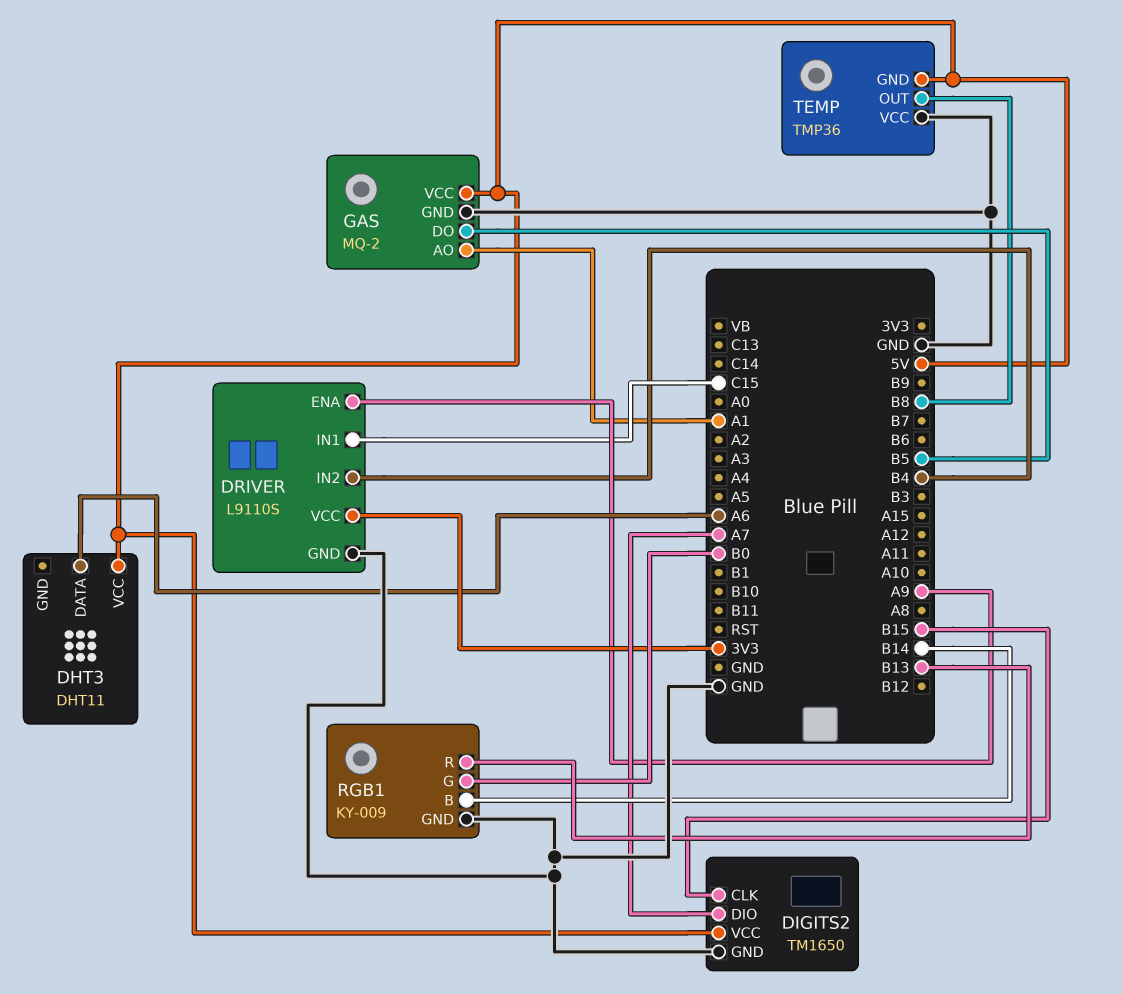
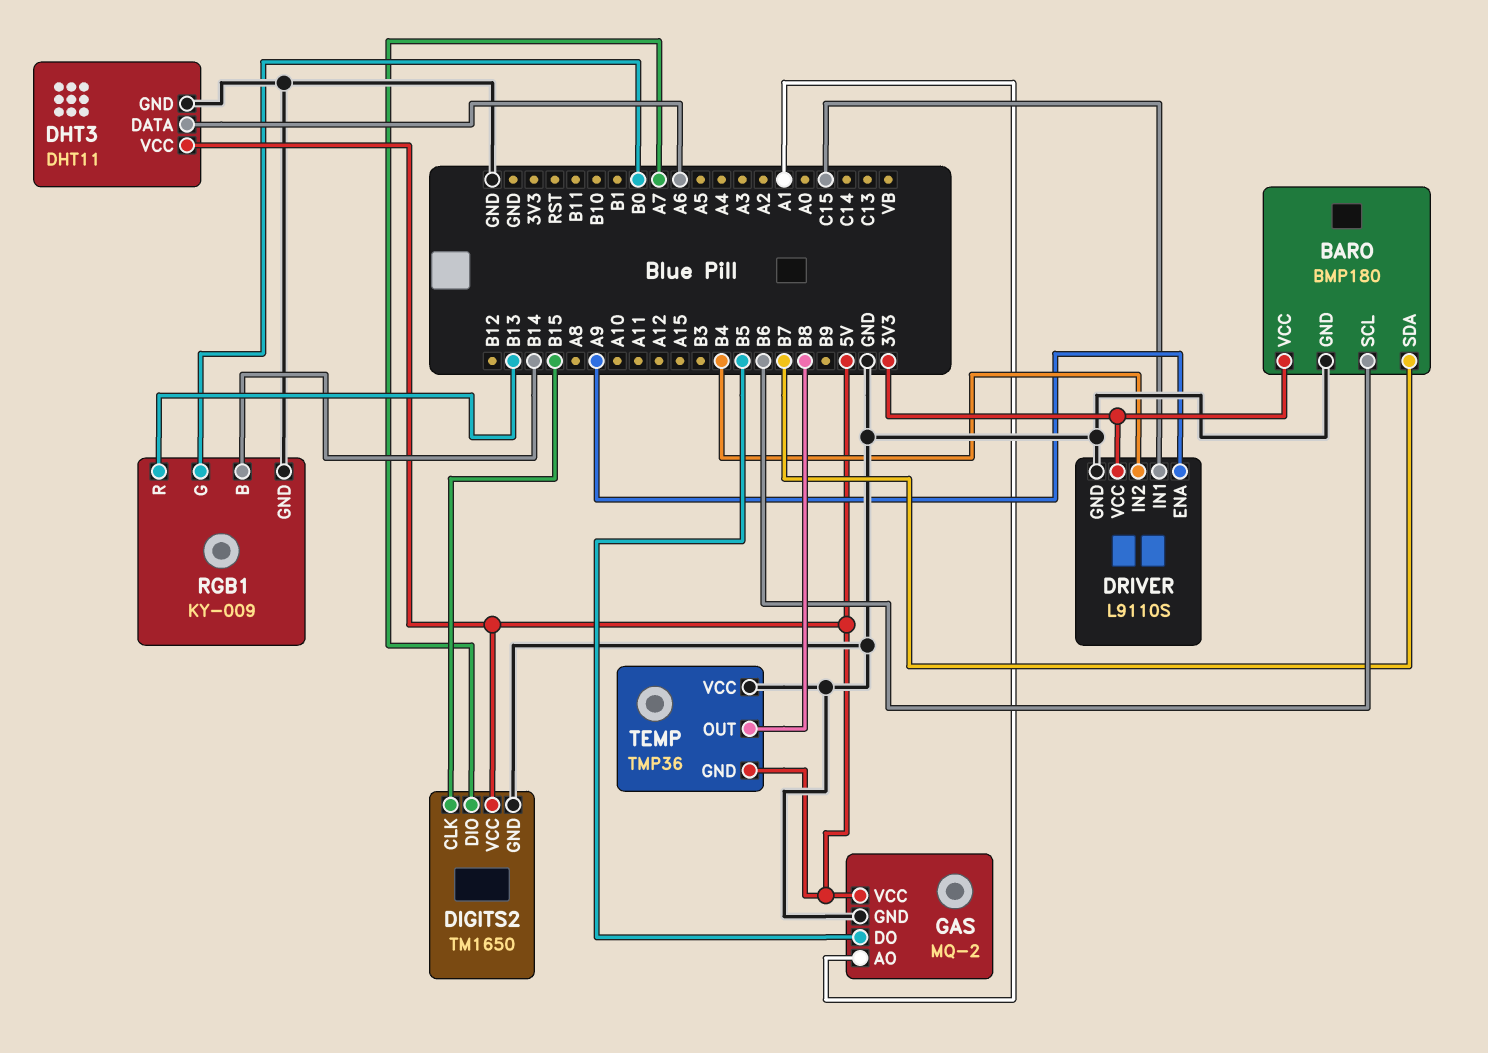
BARO: none -> BMP180
BARO pin GND: none -> GND
BARO pin SCL: none -> B6
BARO pin SDA: none -> B7
BARO pin VCC: none -> 3V3
DHT3 pin GND: none -> GND

